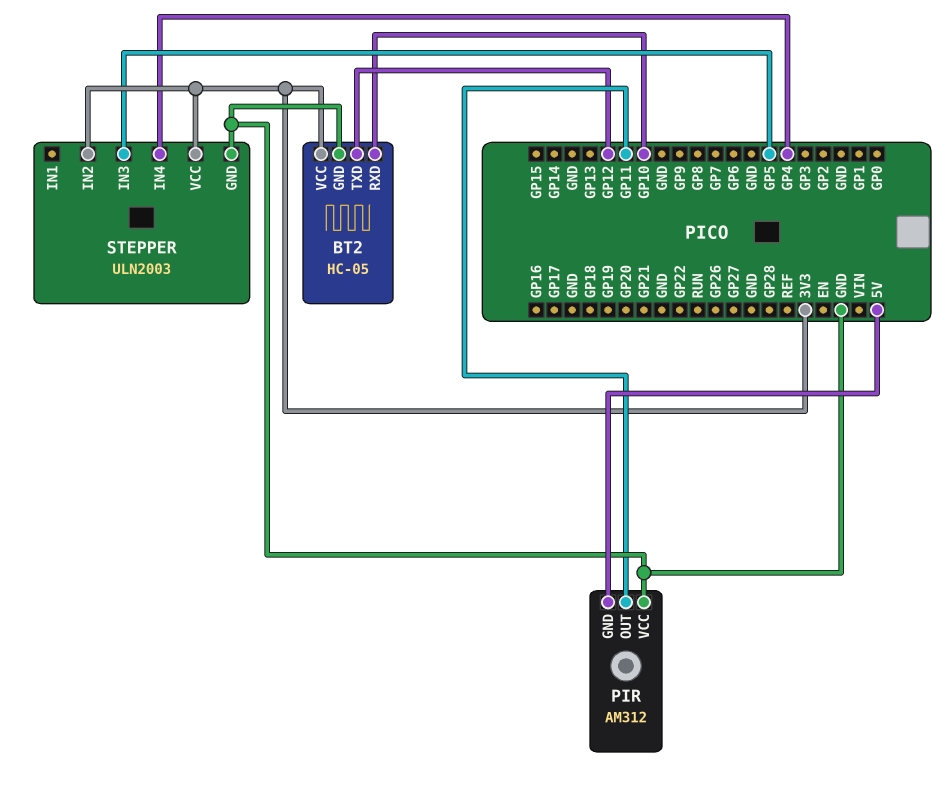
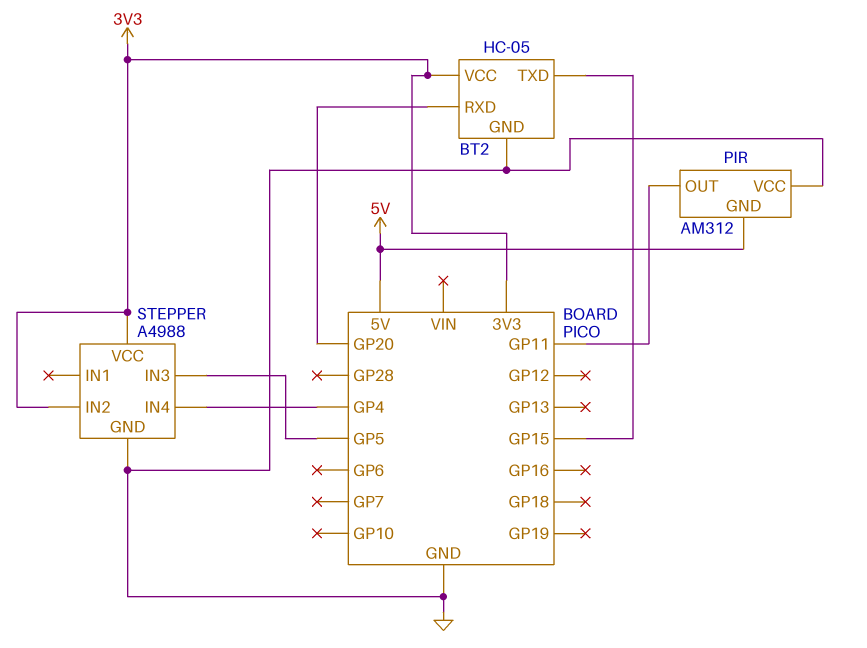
BT2 pin RXD: GP10 -> GP20
BT2 pin TXD: GP12 -> GP15
STEPPER: ULN2003 -> A4988

